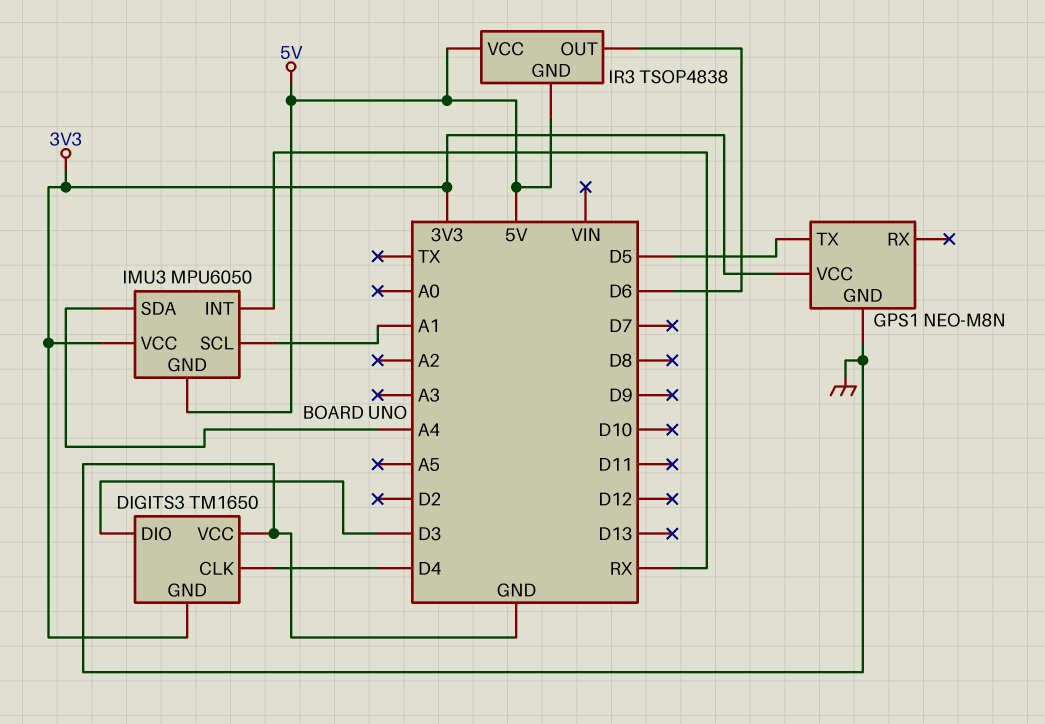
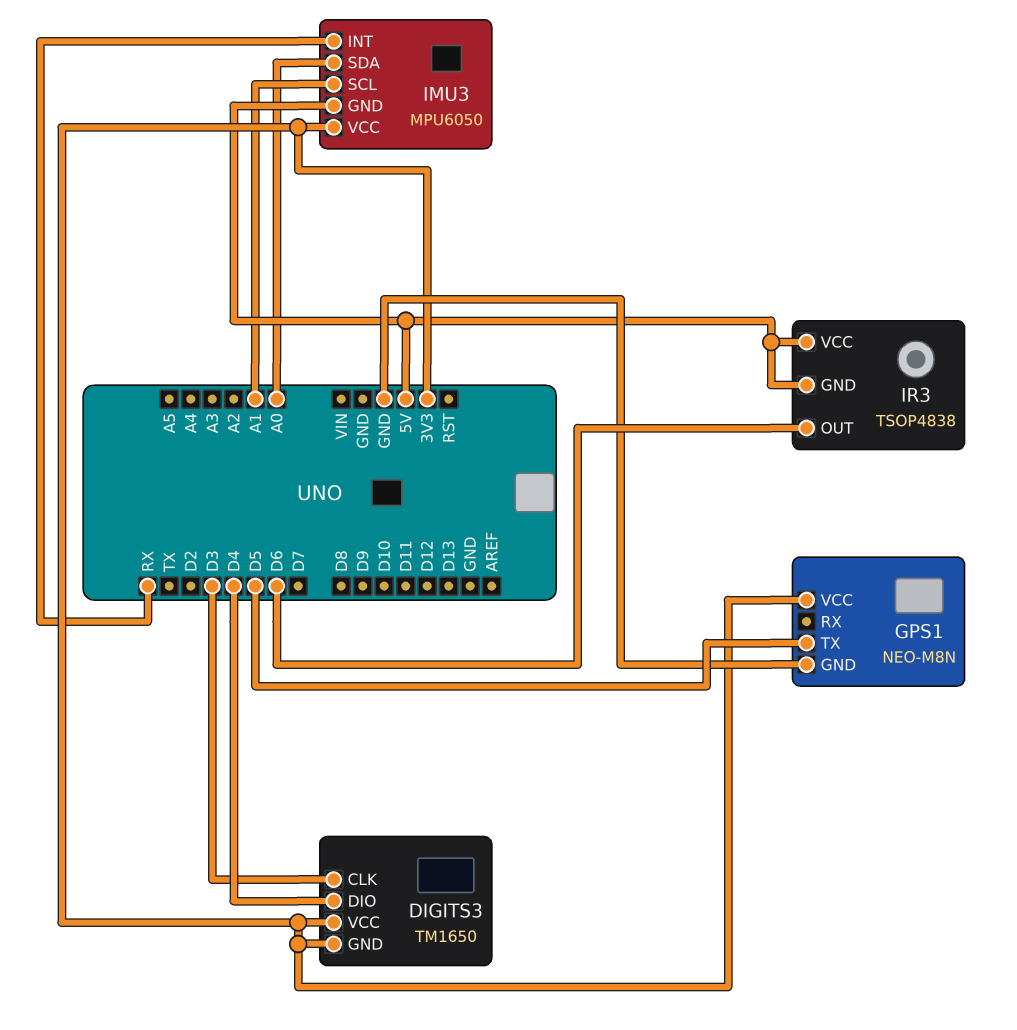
DIGITS3 pin CLK: D4 -> D3
DIGITS3 pin DIO: D3 -> D4
DIGITS3 pin VCC: GND -> 3V3
IMU3 pin SDA: A4 -> A0

